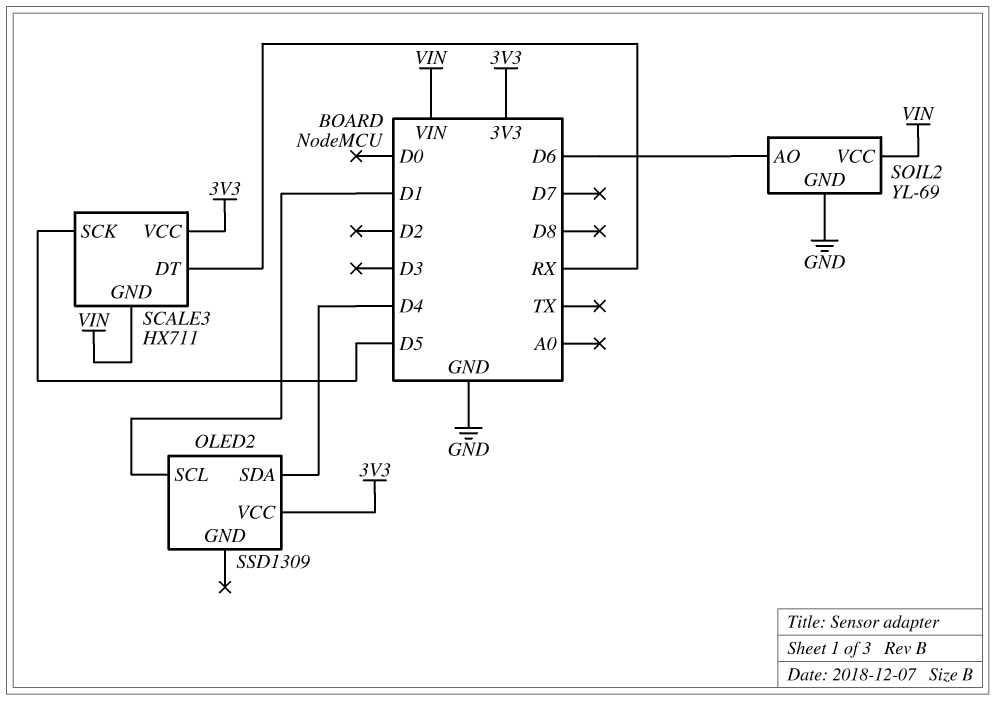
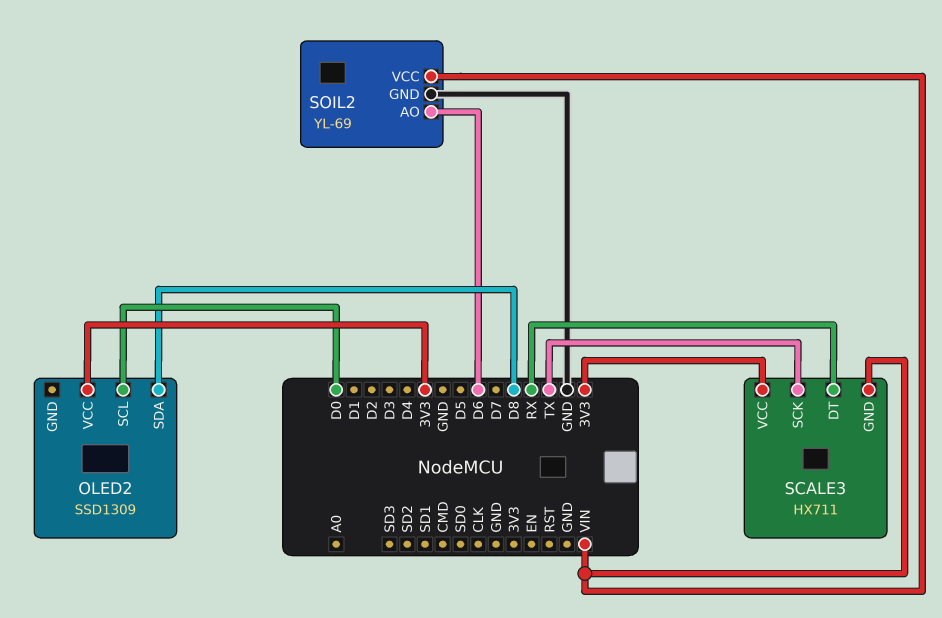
OLED2 pin SCL: D1 -> D0
OLED2 pin SDA: D4 -> D8
SCALE3 pin SCK: D5 -> TX

